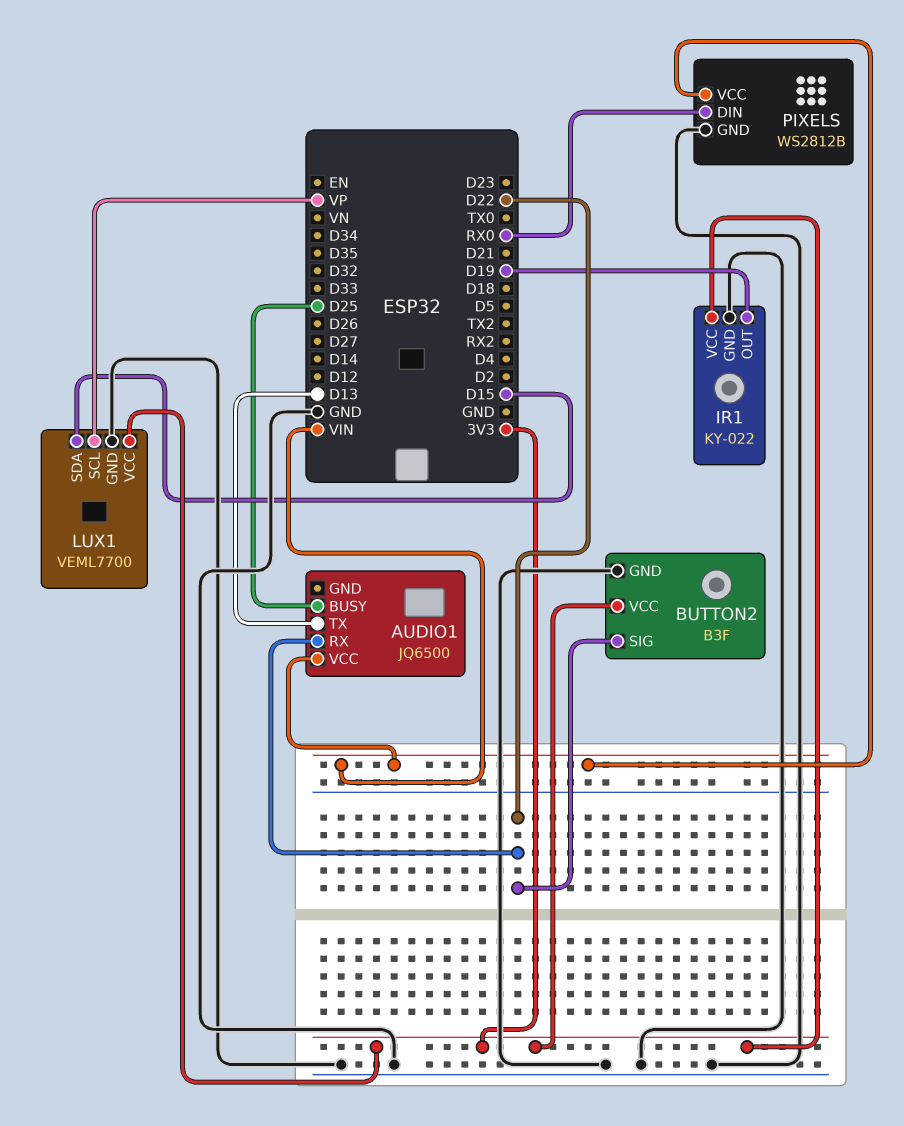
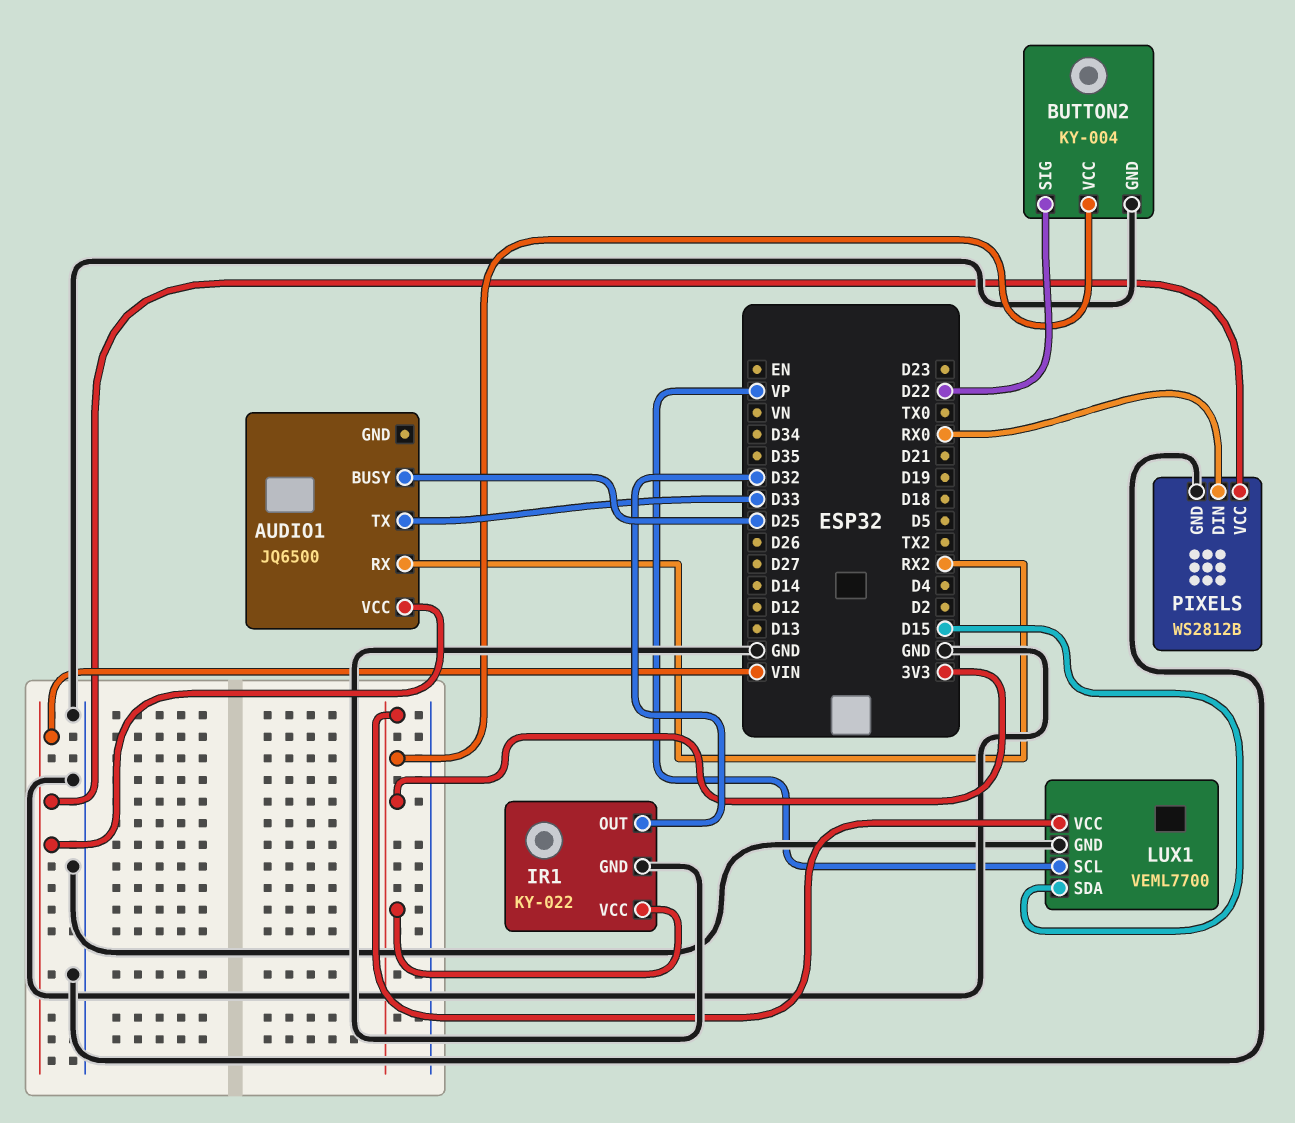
AUDIO1 pin RX: D22 -> RX2
AUDIO1 pin TX: D13 -> D33
BUTTON2: B3F -> KY-004
IR1 pin OUT: D19 -> D32

